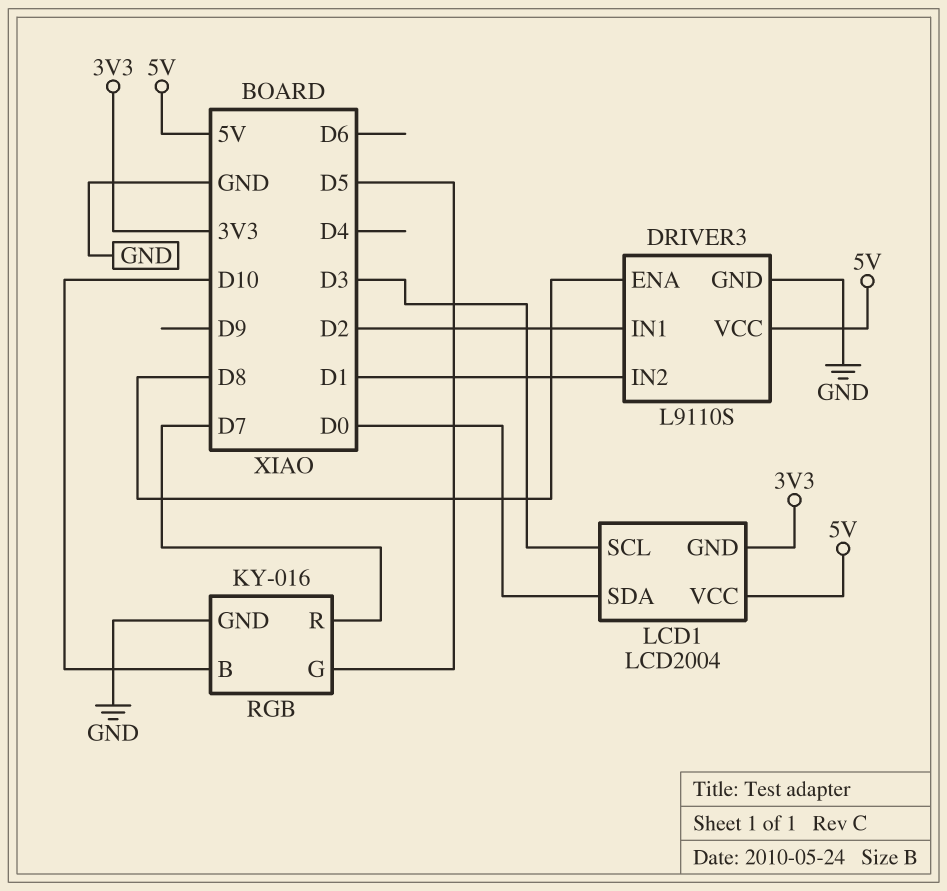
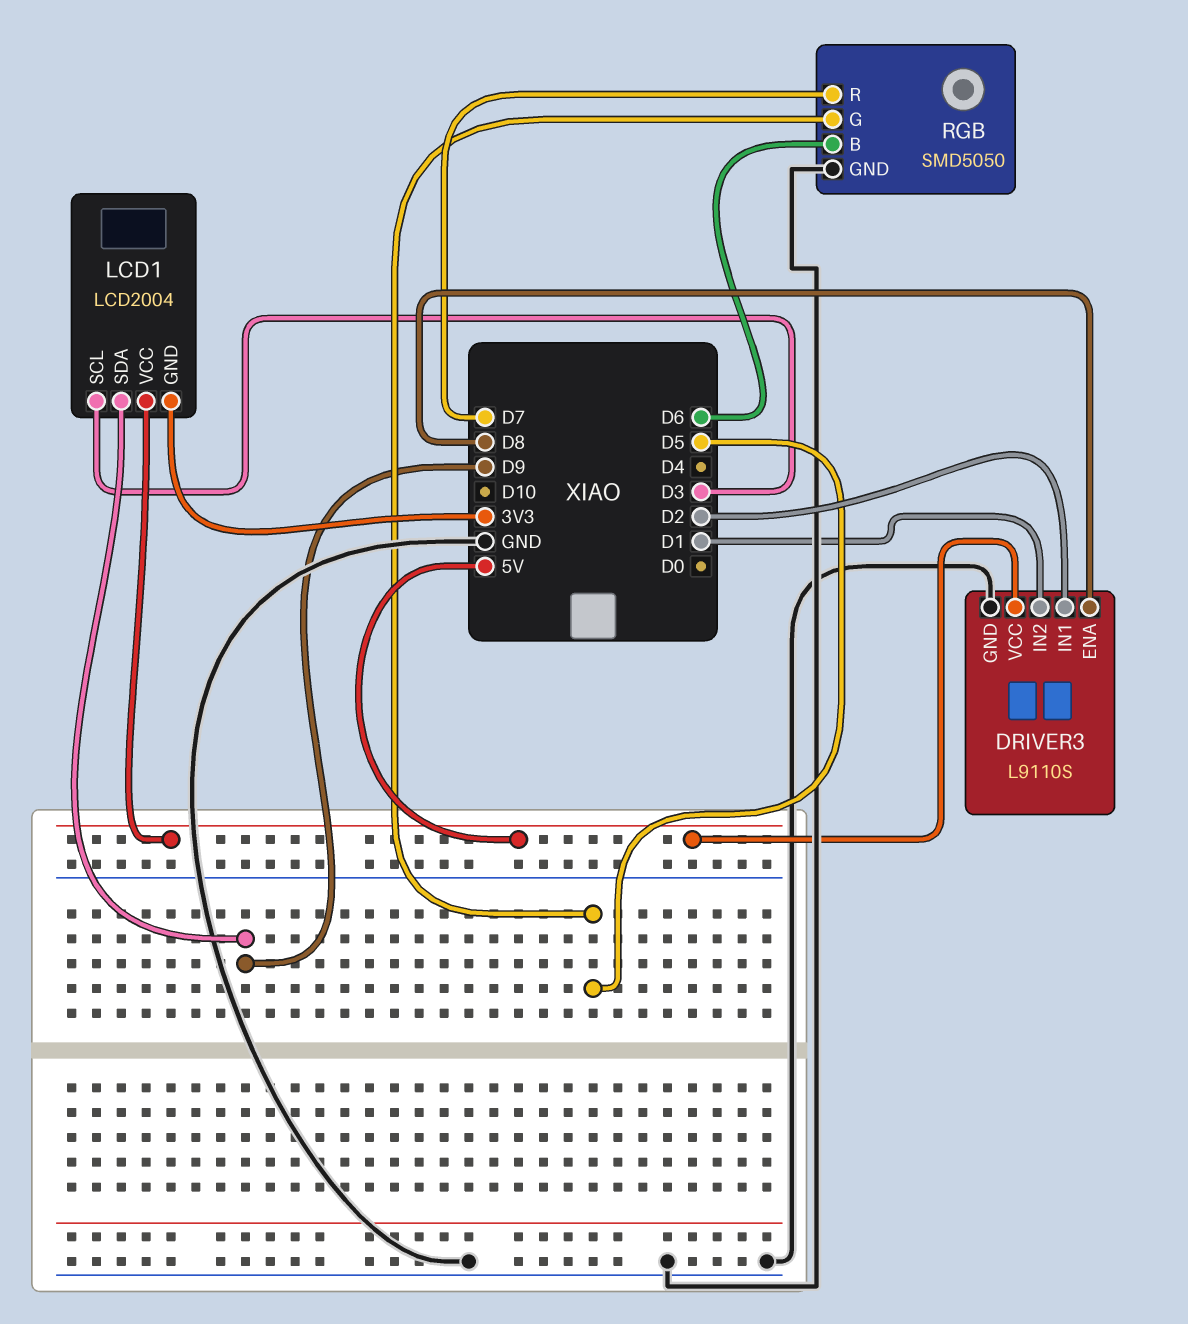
LCD1 pin SDA: D0 -> D9
RGB: KY-016 -> SMD5050
RGB pin B: D10 -> D6

